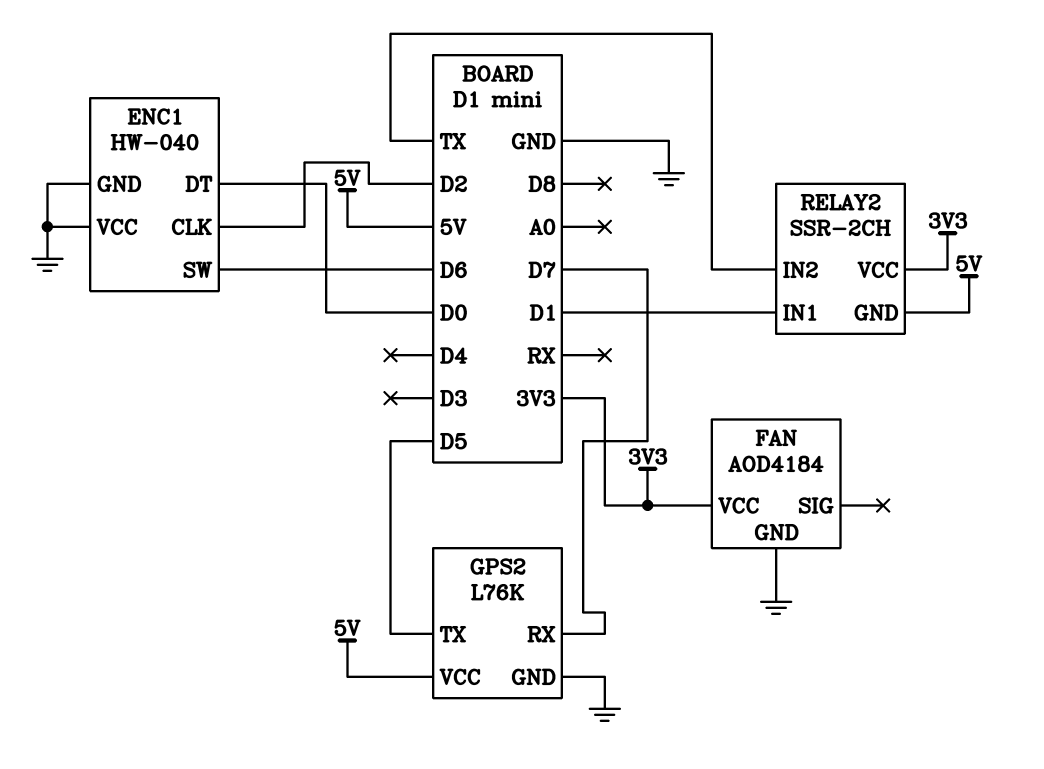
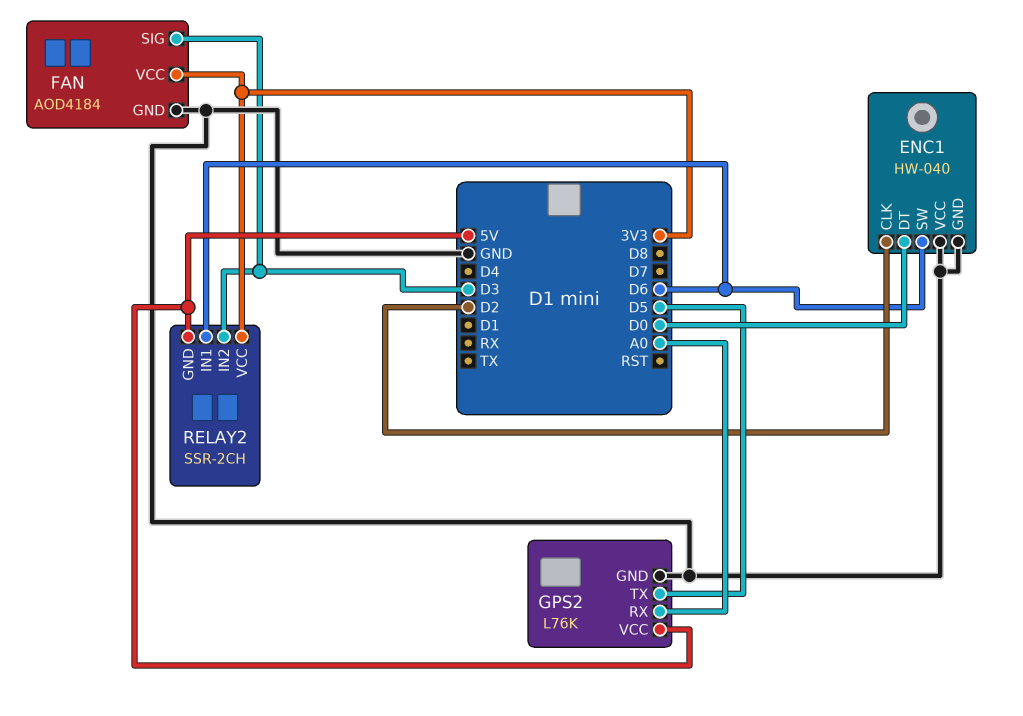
FAN pin SIG: none -> D3
GPS2 pin RX: D7 -> A0
RELAY2 pin IN1: D1 -> D6
RELAY2 pin IN2: TX -> D3

